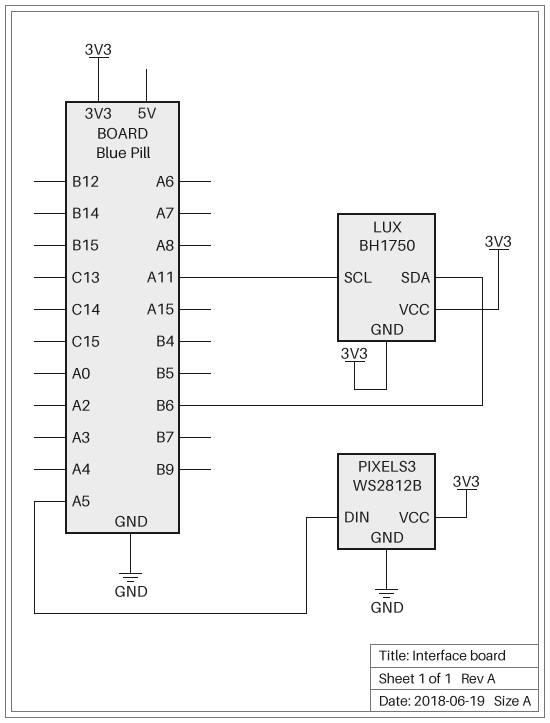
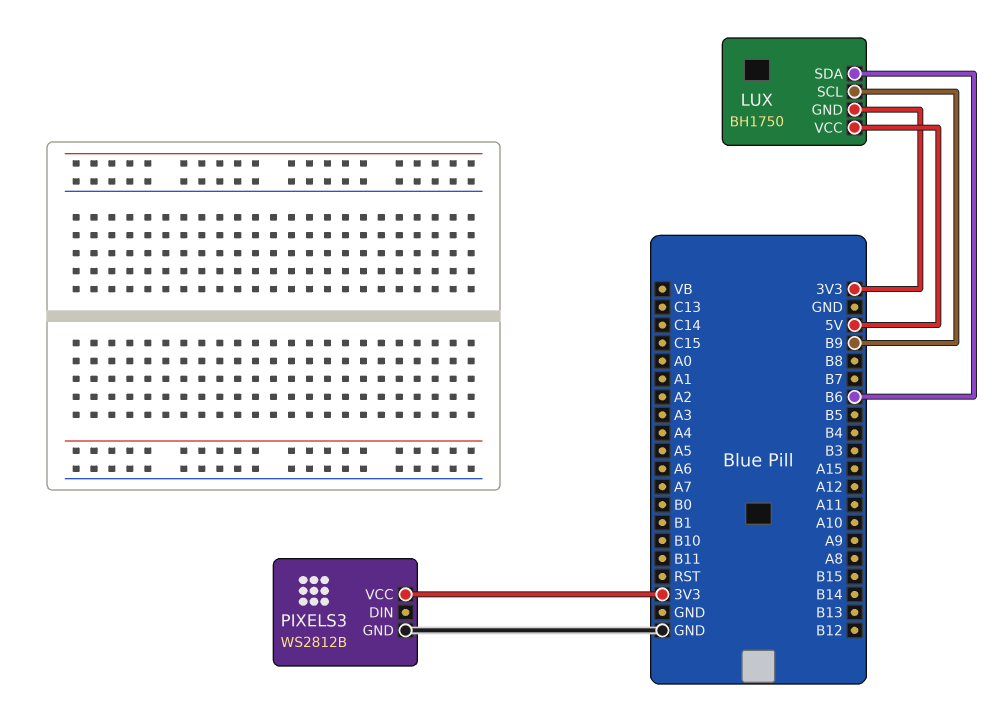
LUX pin SCL: A11 -> B9
LUX pin VCC: 3V3 -> 5V
PIXELS3 pin DIN: A5 -> none

